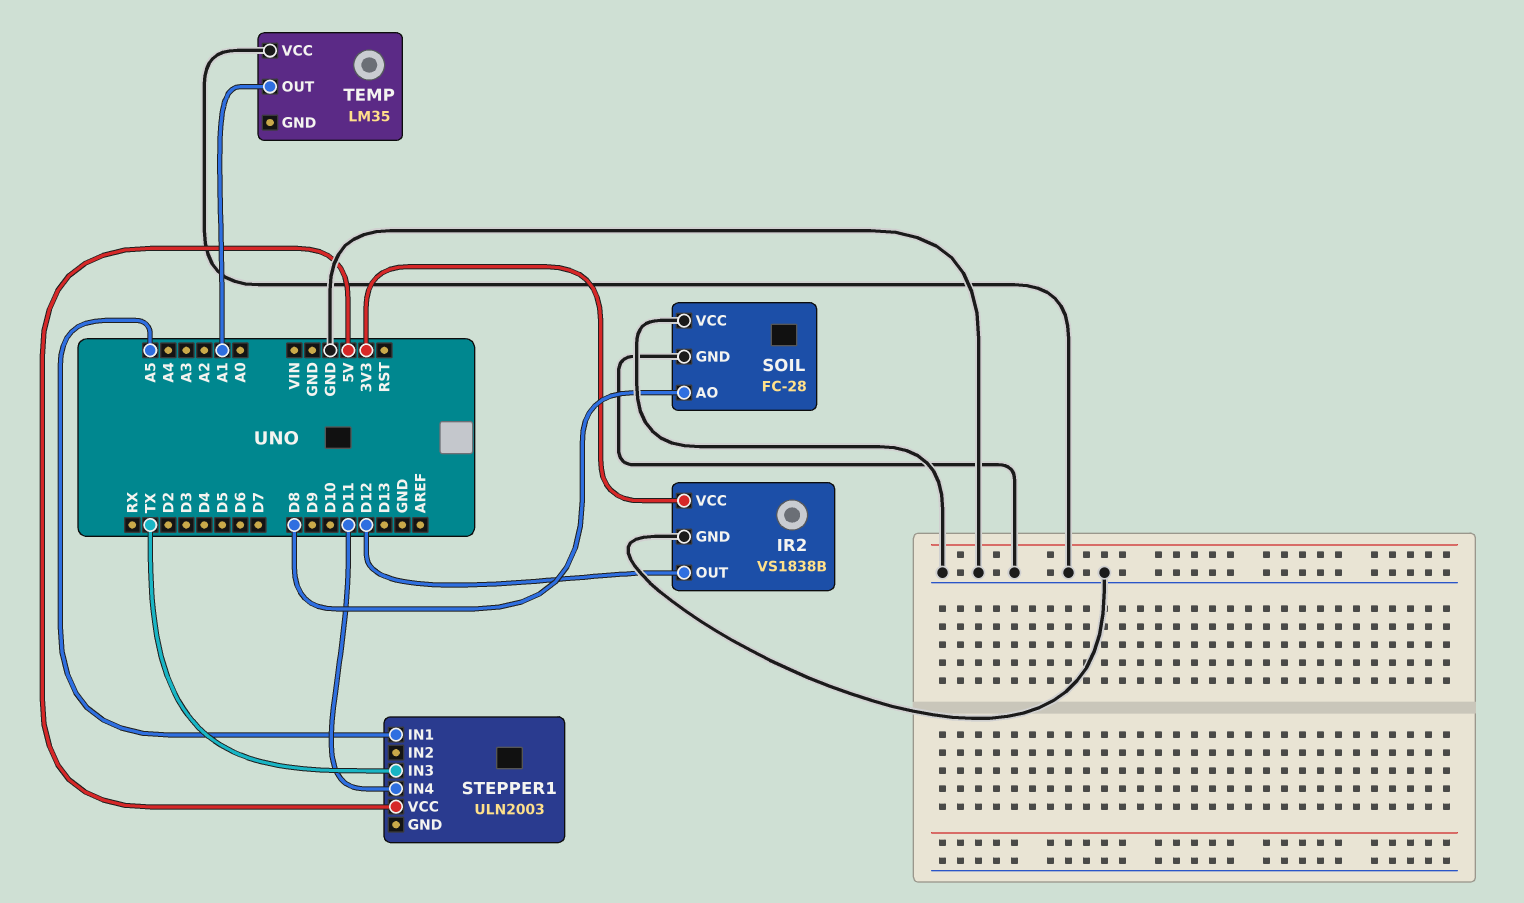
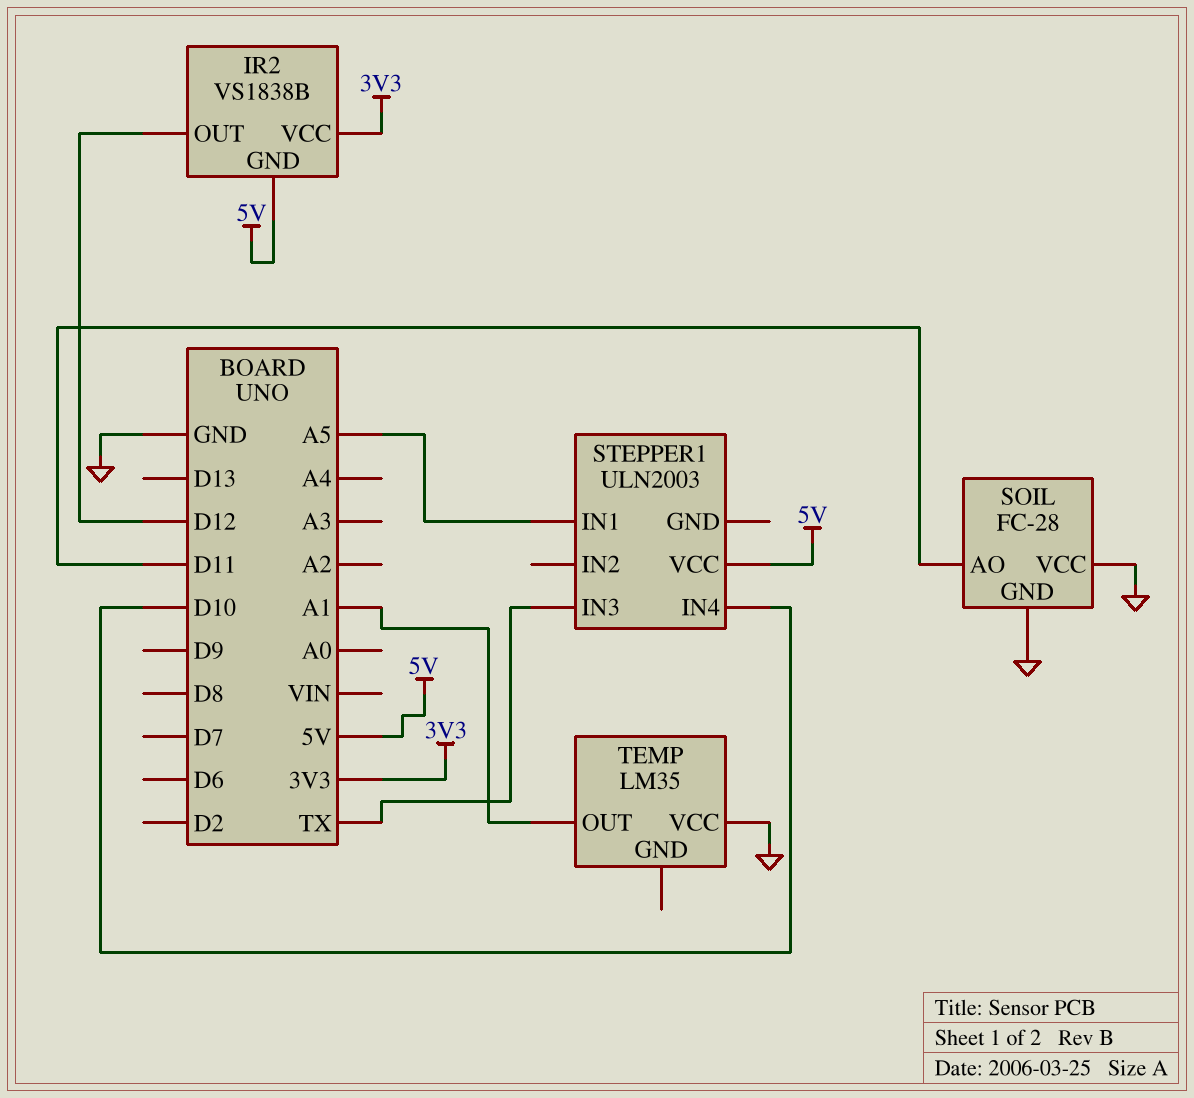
IR2 pin GND: GND -> 5V
SOIL pin AO: D8 -> D11
STEPPER1 pin IN4: D11 -> D10

